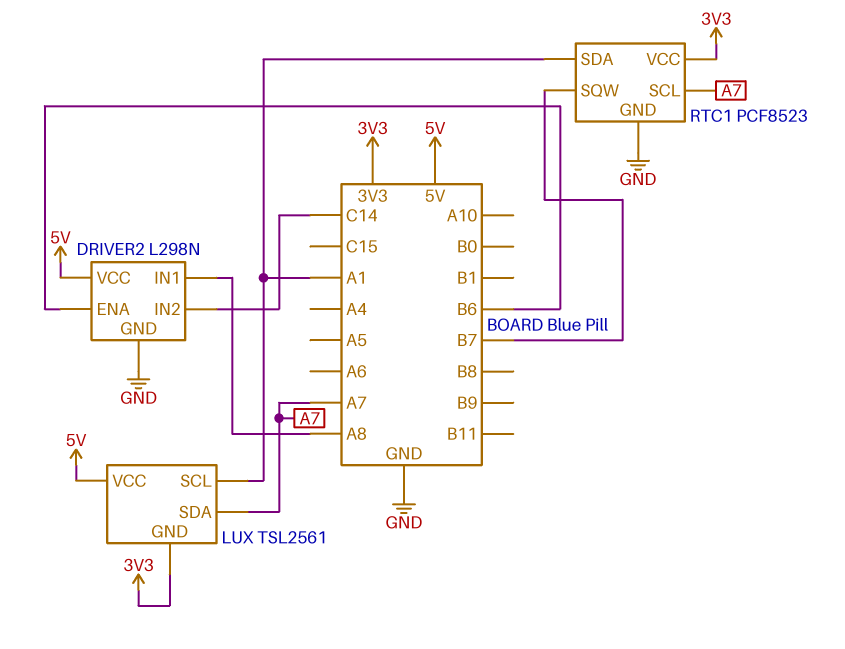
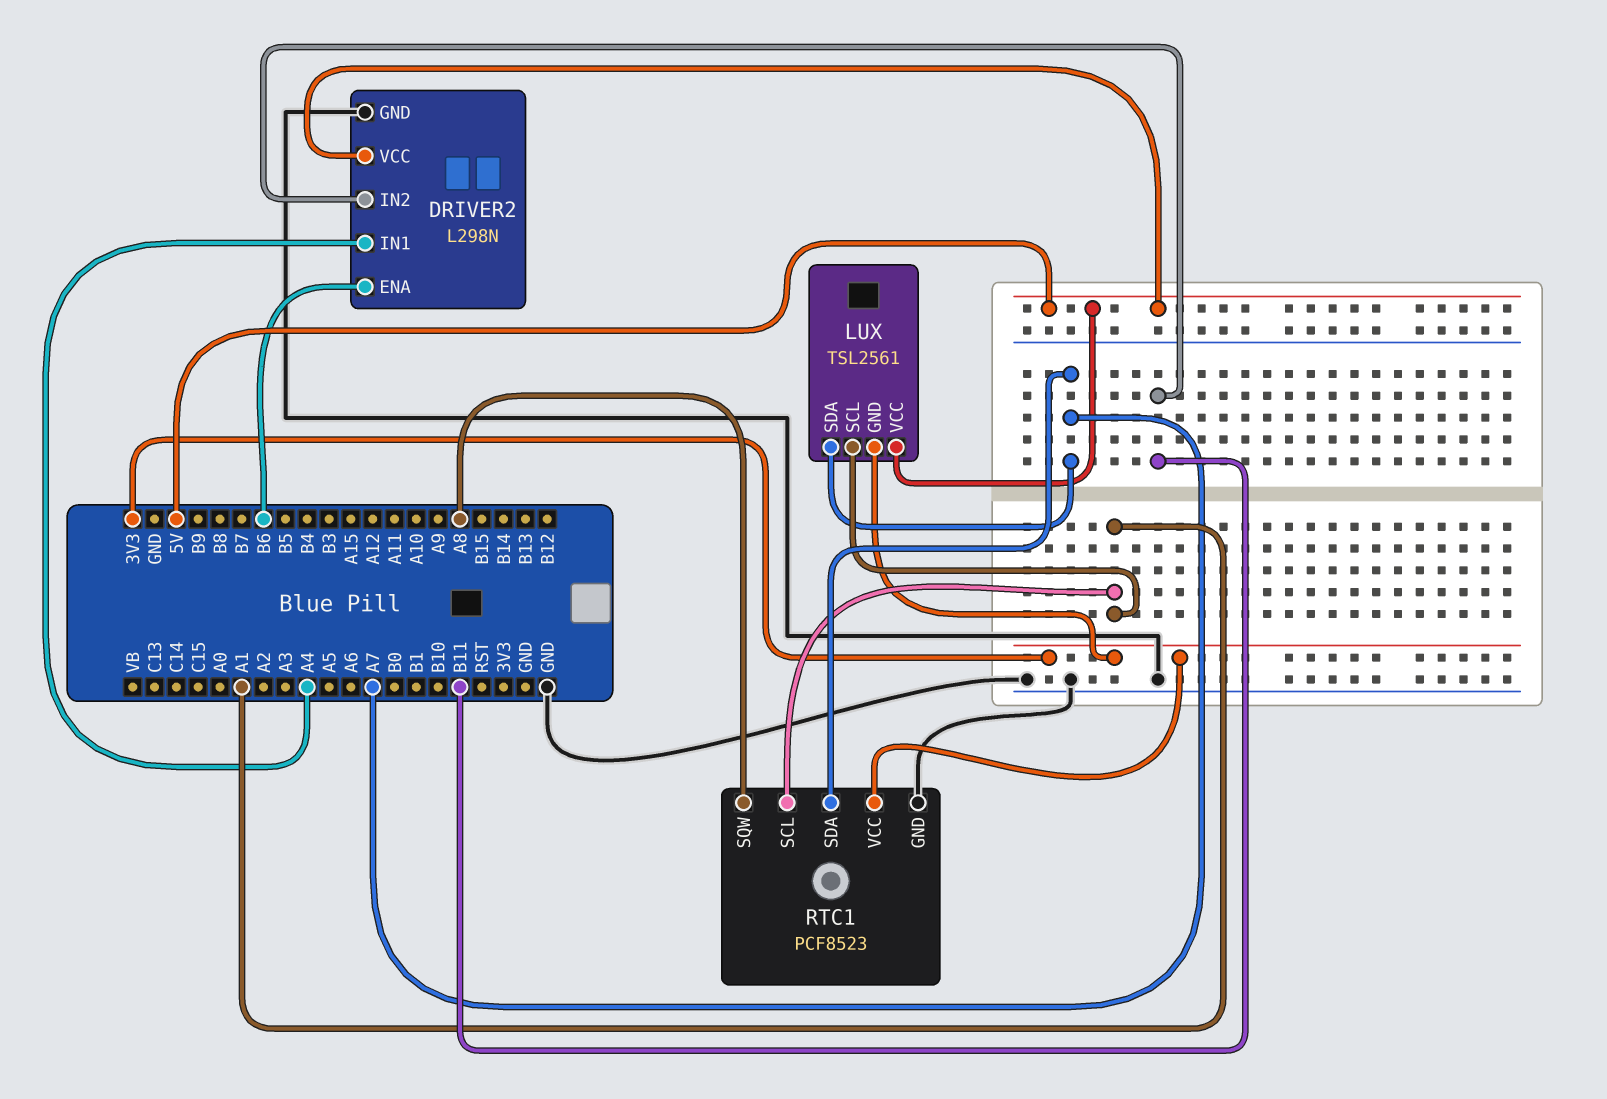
DRIVER2 pin IN1: A8 -> A4
DRIVER2 pin IN2: C14 -> B11
RTC1 pin SCL: A7 -> A1
RTC1 pin SDA: A1 -> A7
RTC1 pin SQW: B7 -> A8

